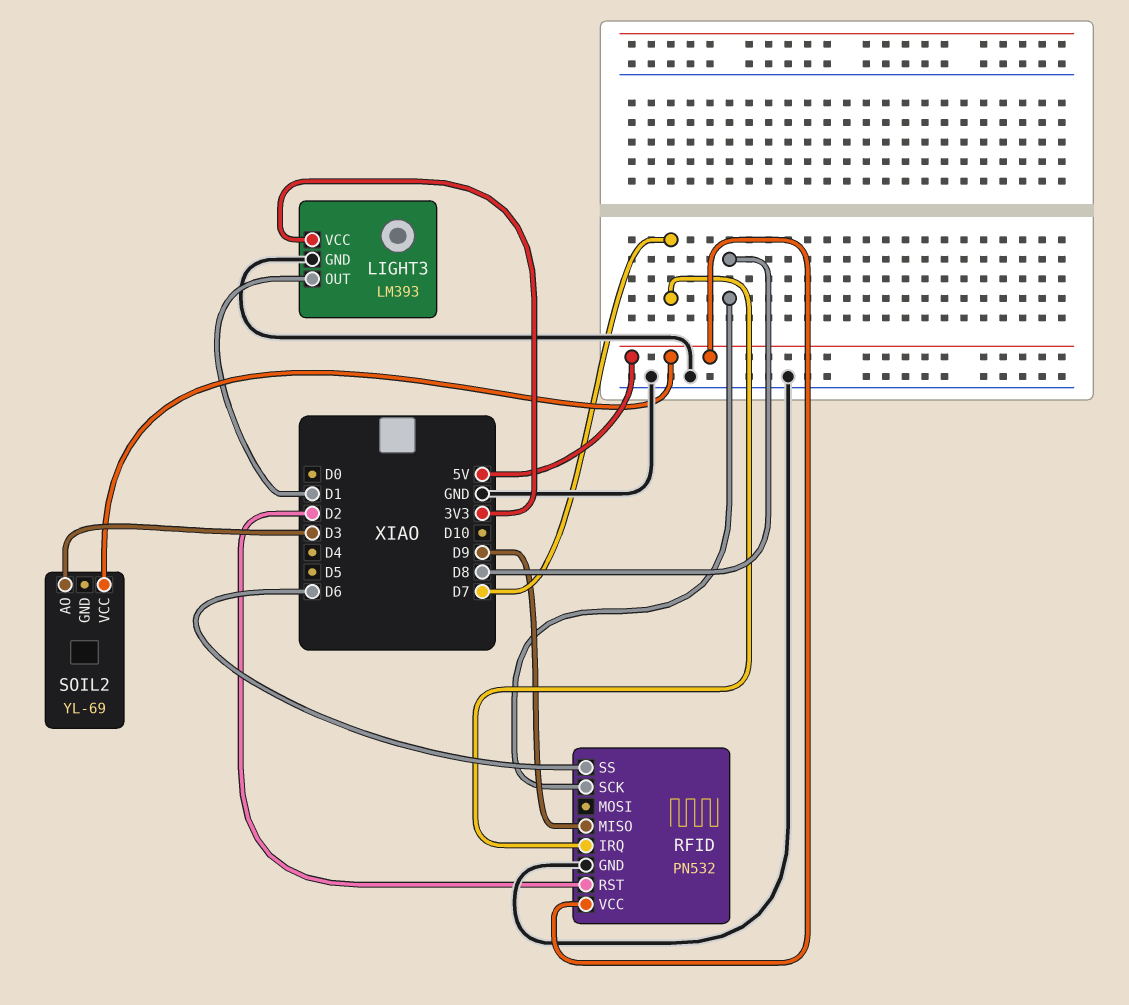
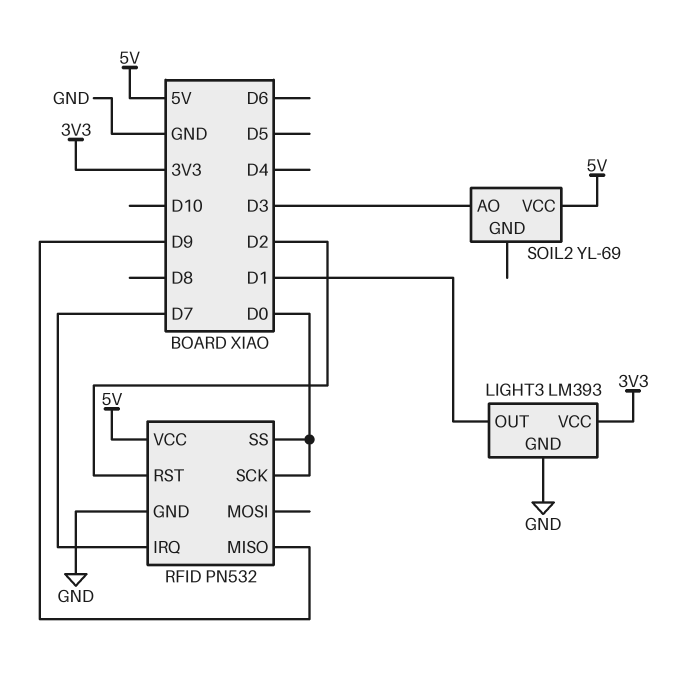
RFID pin SCK: D8 -> D0
RFID pin SS: D6 -> D0

